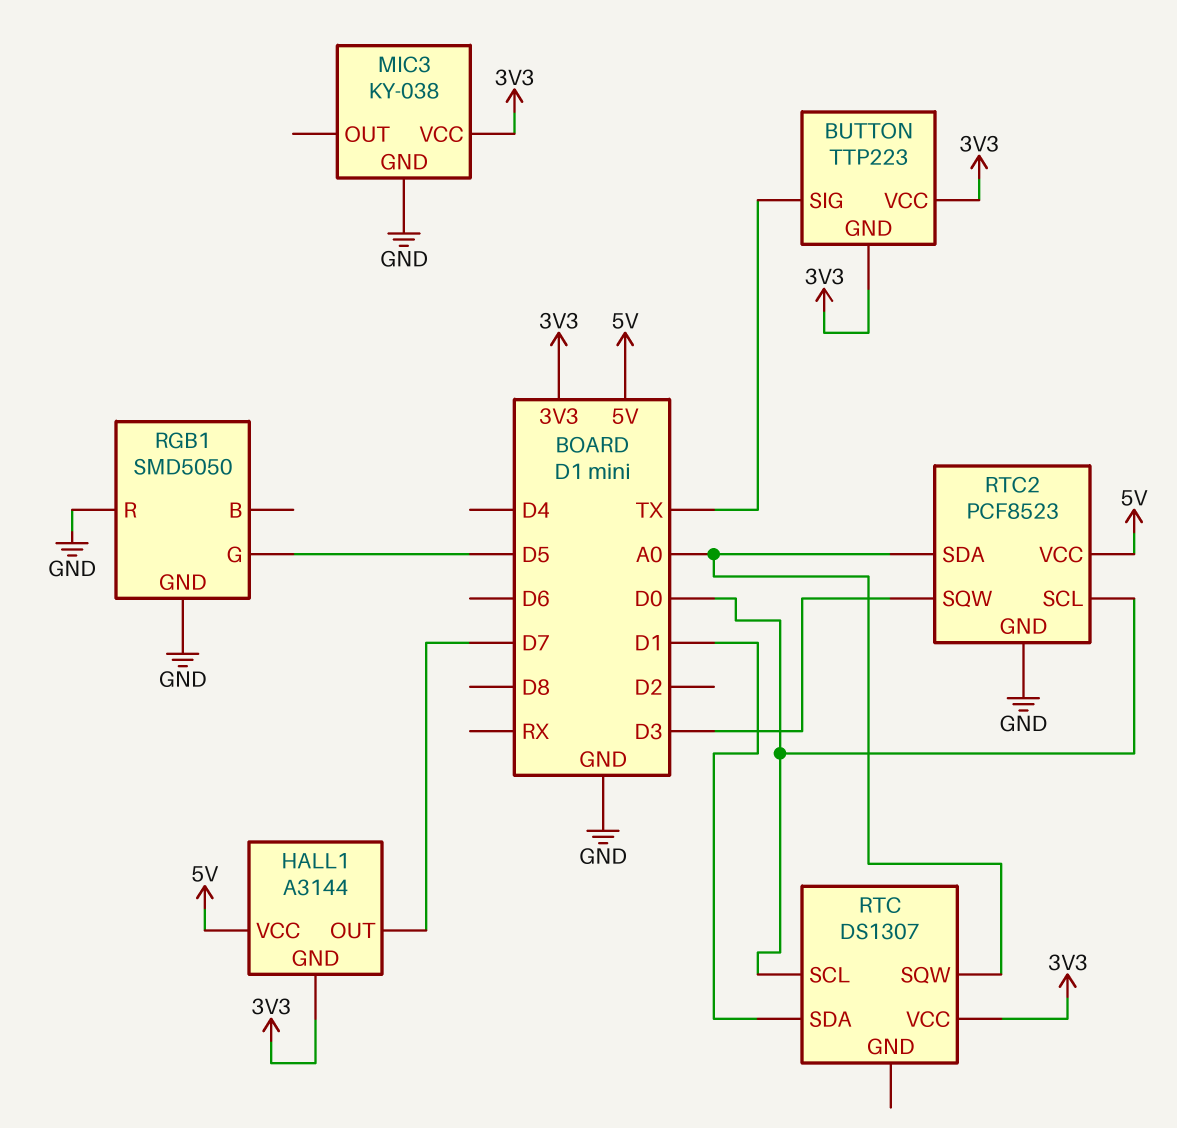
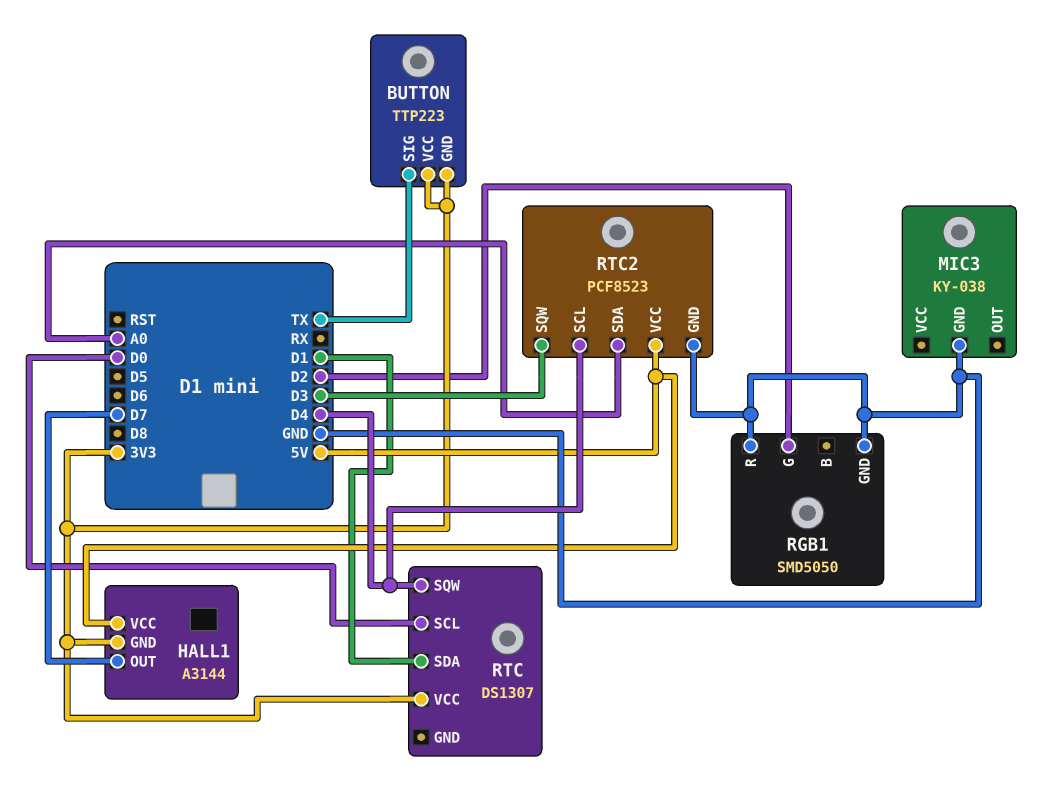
MIC3 pin VCC: 3V3 -> none
RGB1 pin G: D5 -> D2
RTC pin SQW: A0 -> D4
RTC2 pin SCL: D0 -> D4

